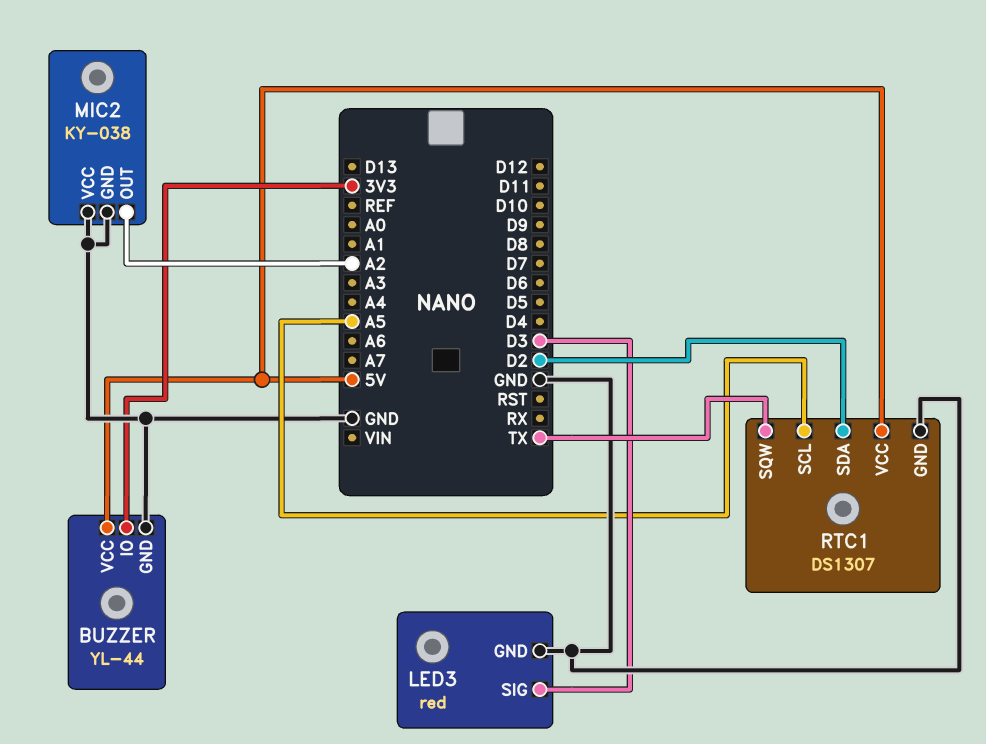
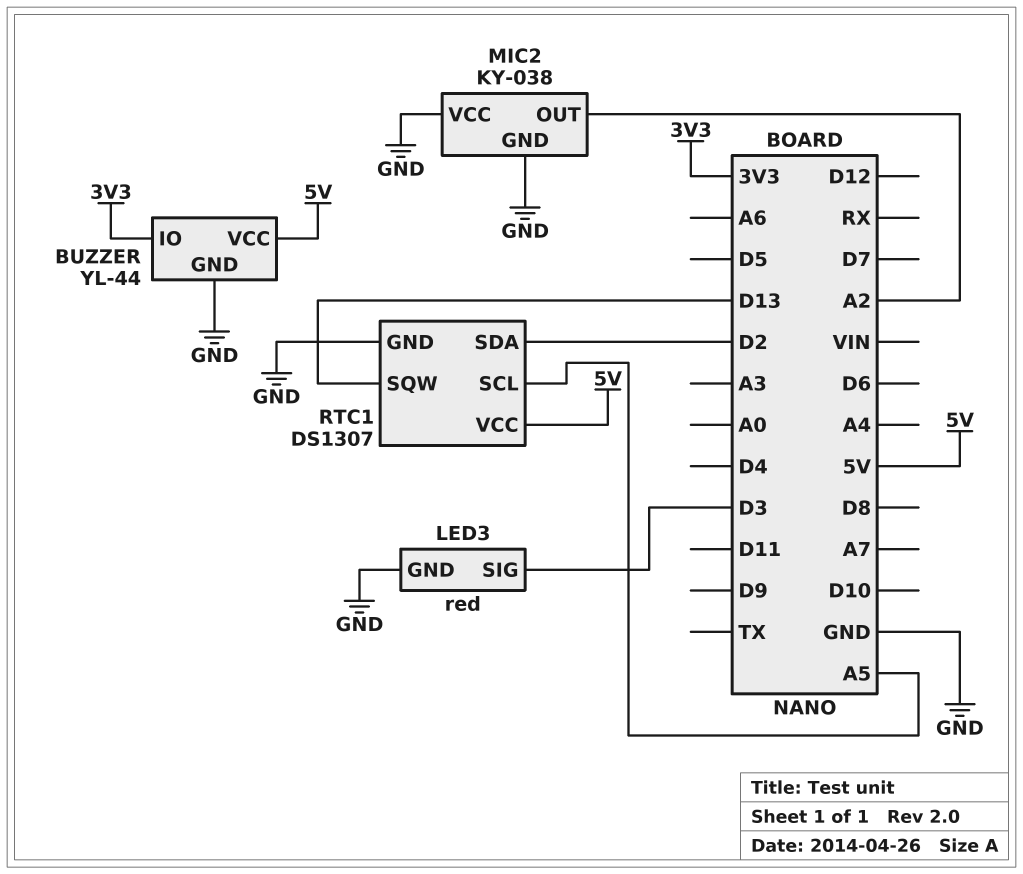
RTC1 pin SQW: TX -> D13

